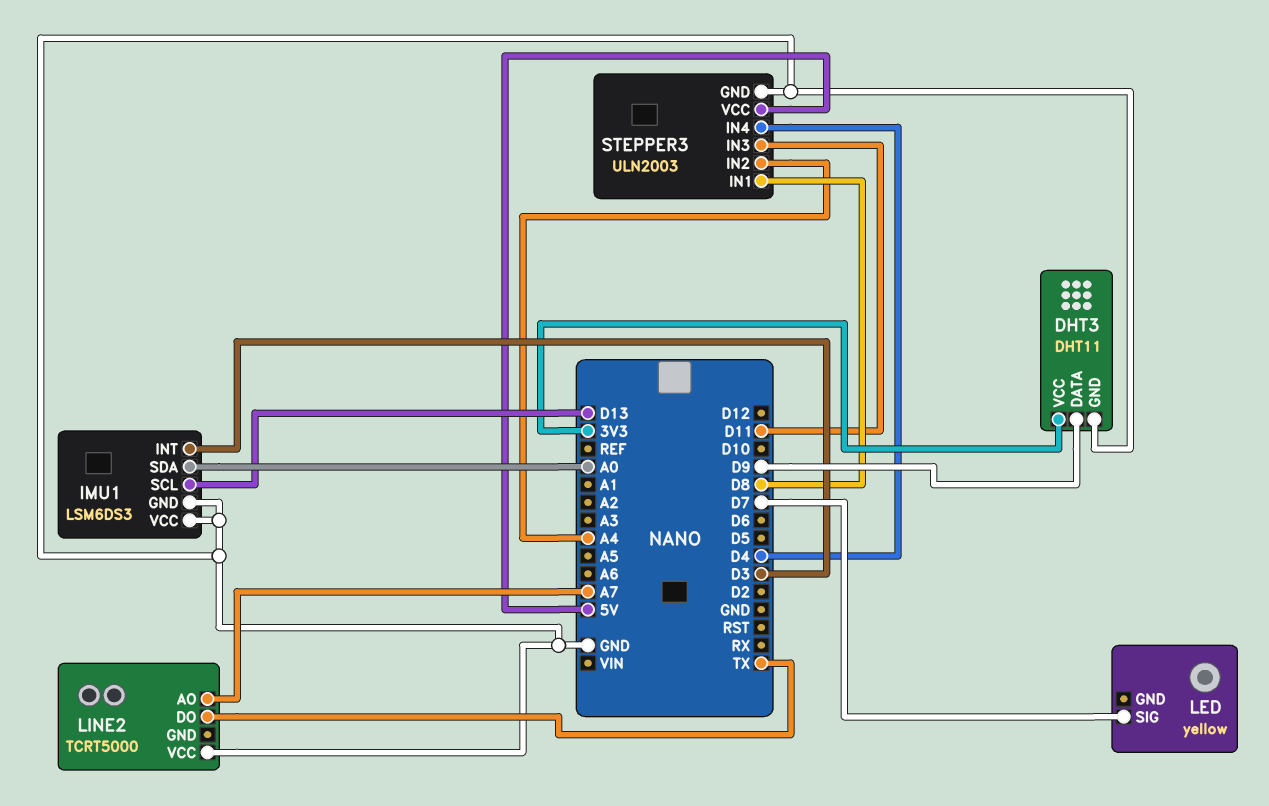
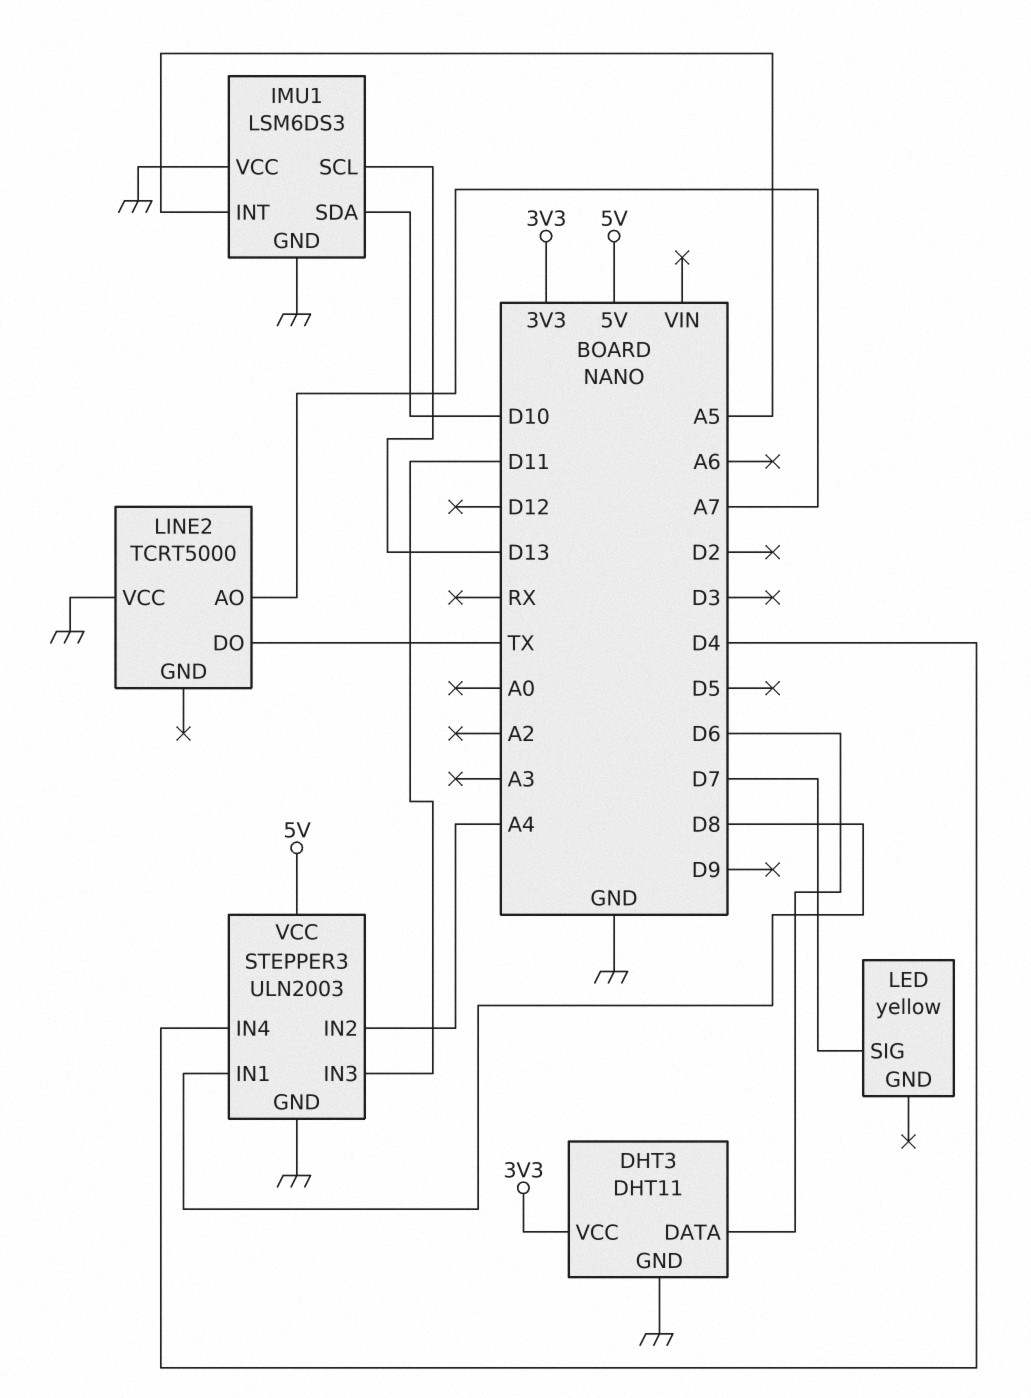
DHT3 pin DATA: D9 -> D6
IMU1 pin INT: D3 -> A5
IMU1 pin SDA: A0 -> D10

